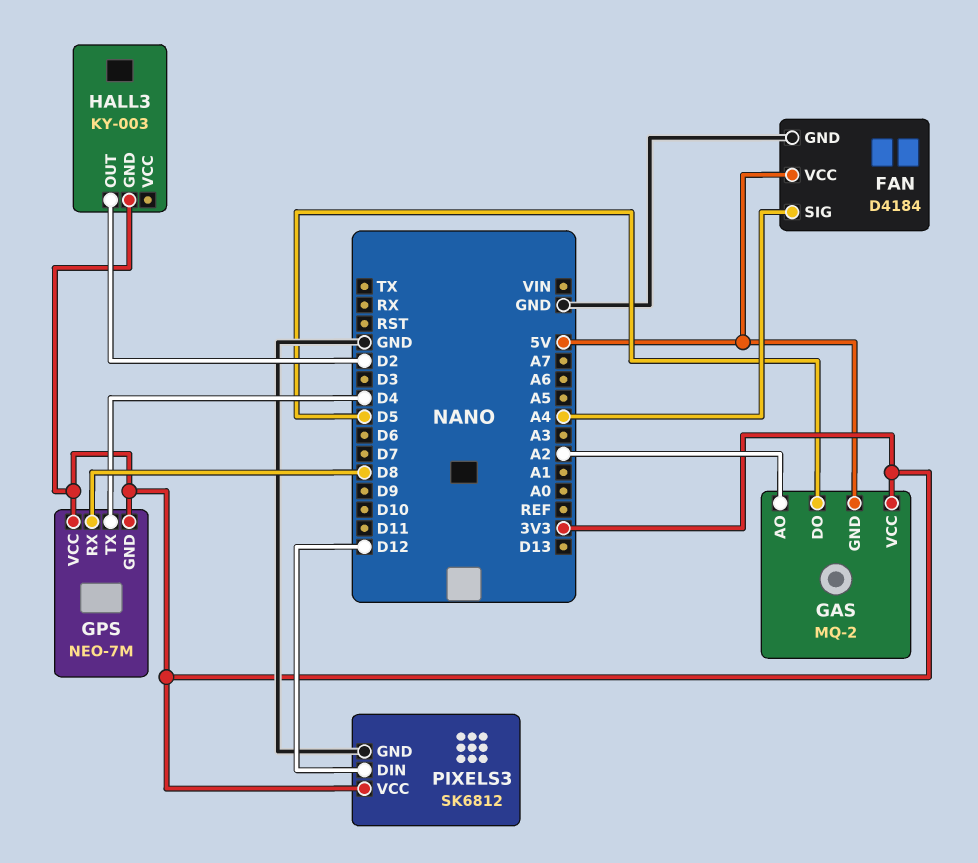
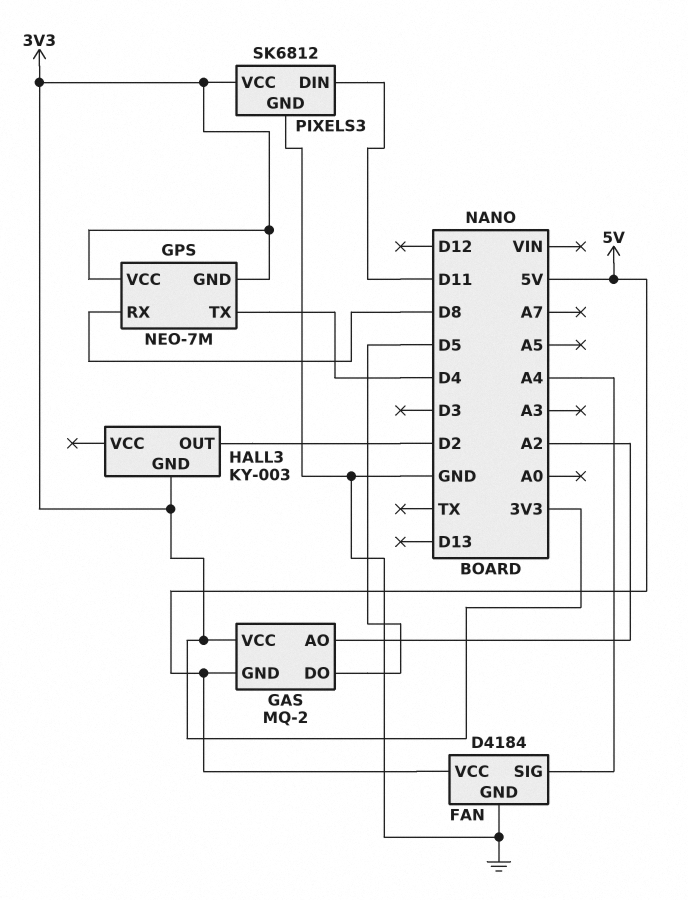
PIXELS3 pin DIN: D12 -> D11

